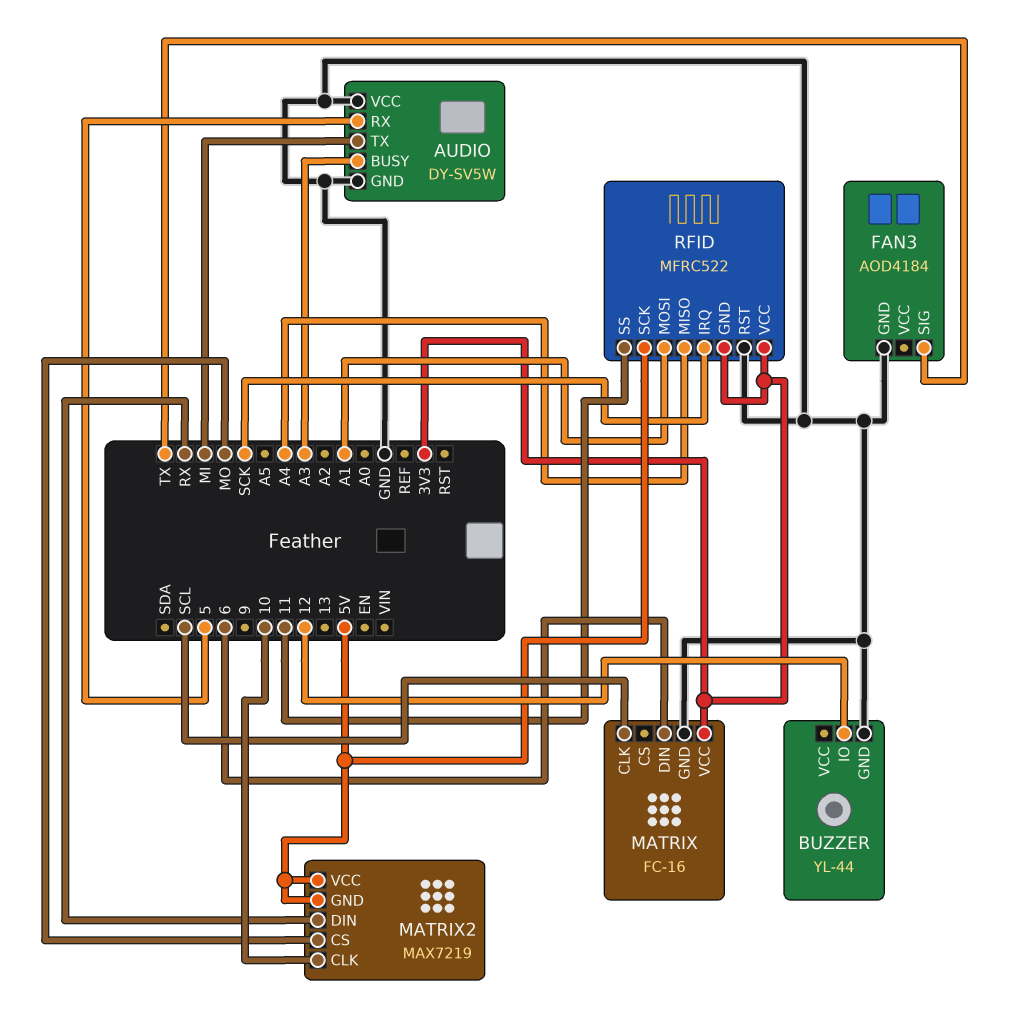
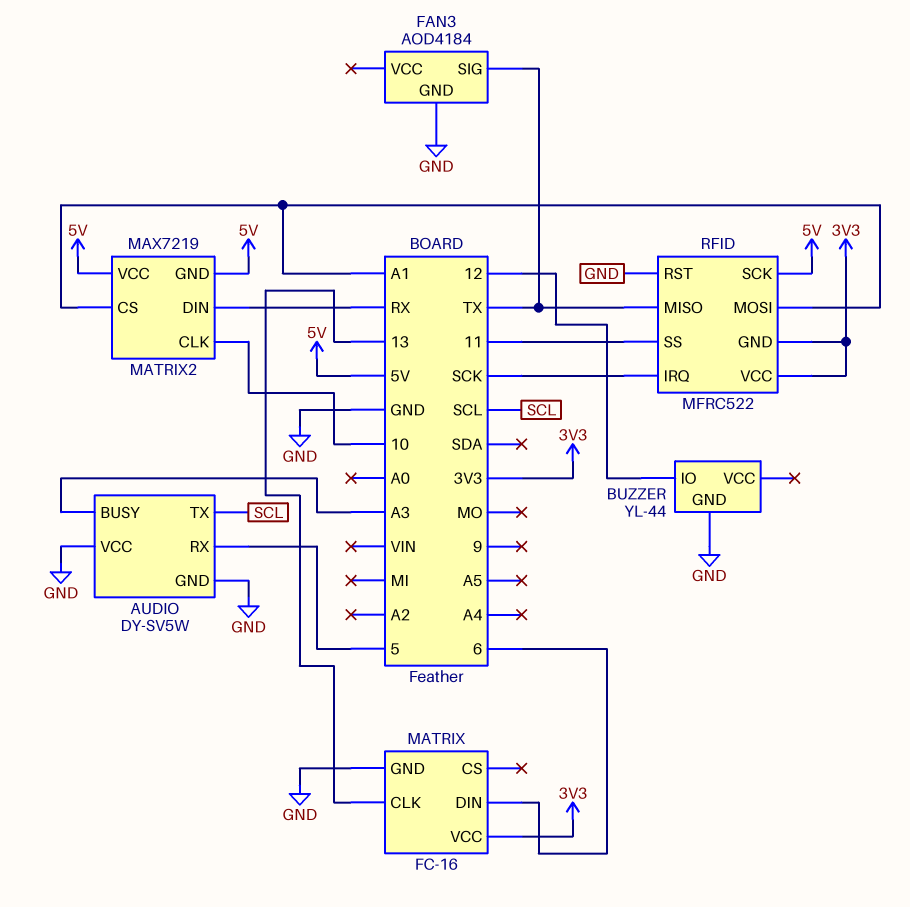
AUDIO pin TX: MI -> SCL
MATRIX pin CLK: SCL -> 13
MATRIX2 pin CS: MO -> A1
RFID pin MISO: A4 -> TX

